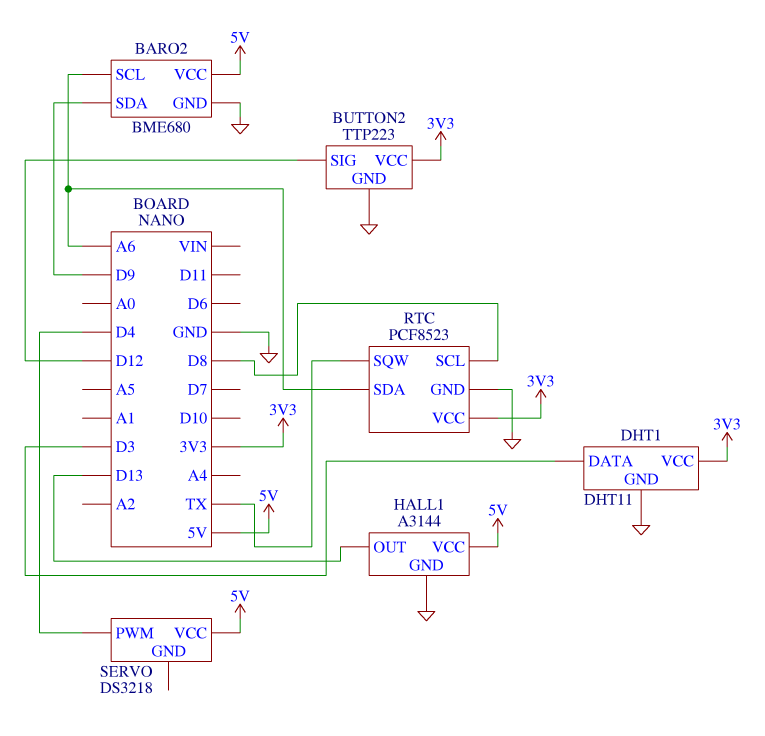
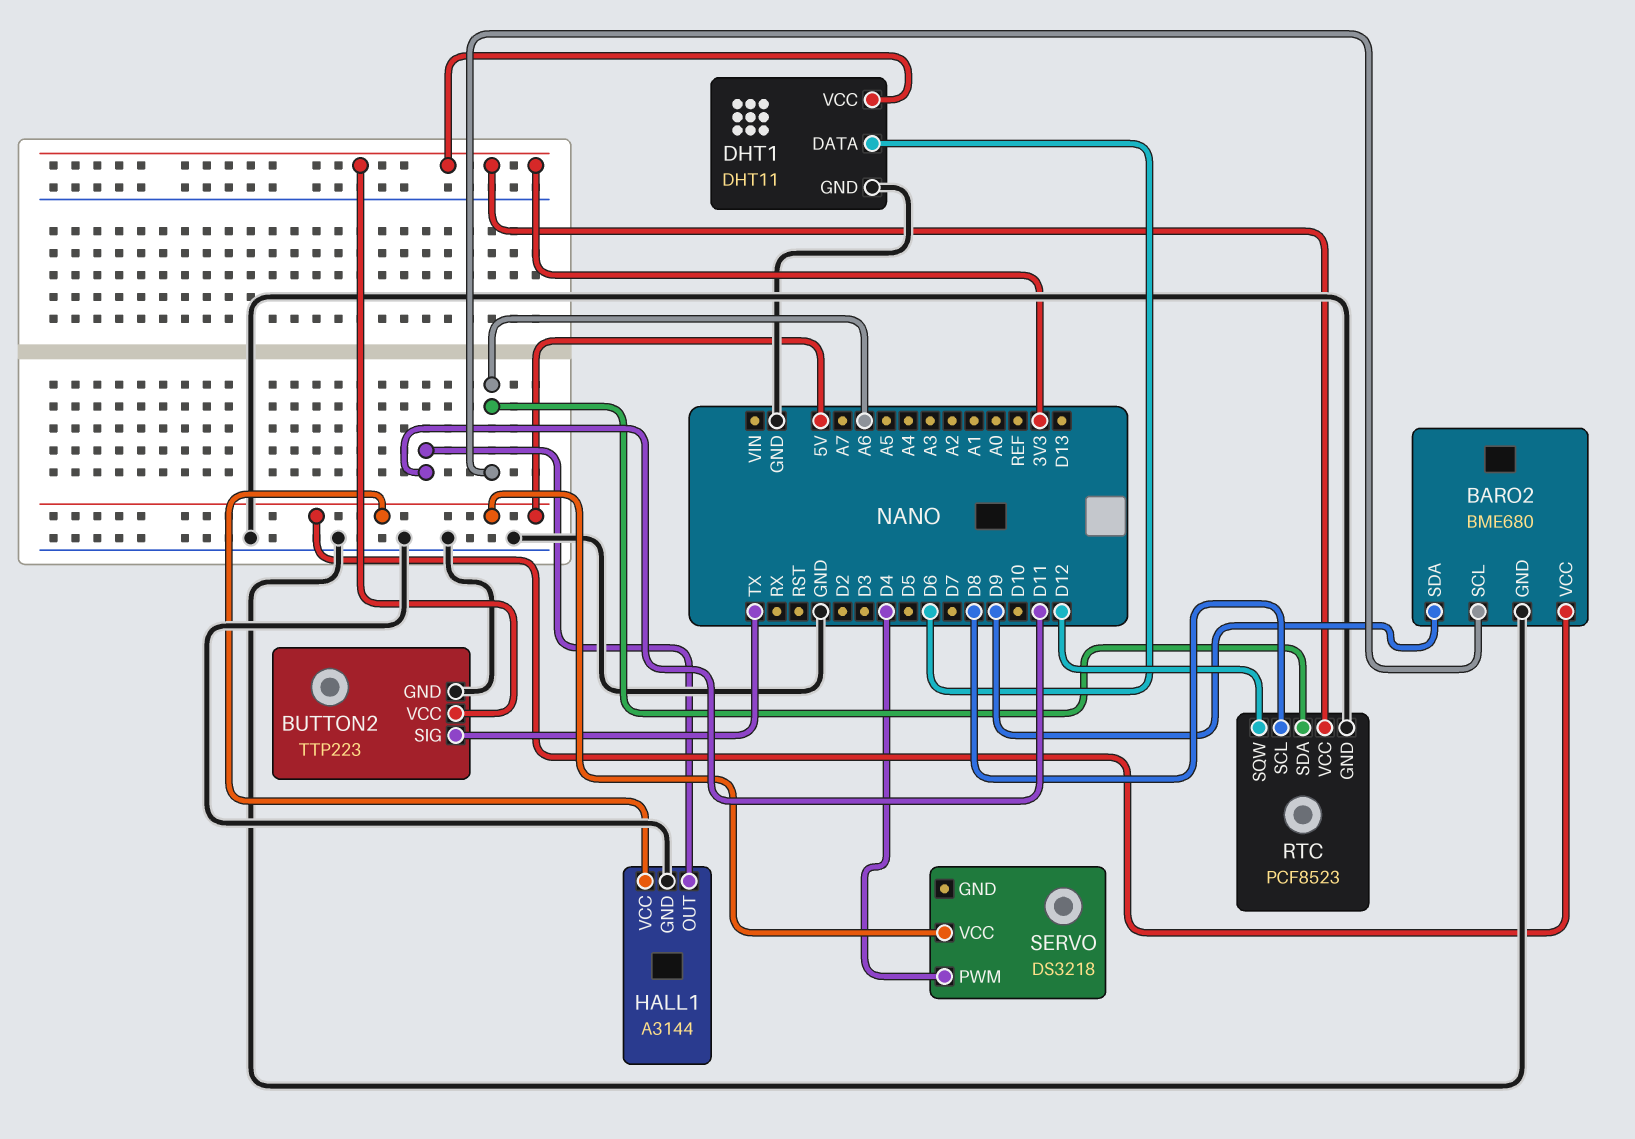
BUTTON2 pin SIG: D12 -> TX
DHT1 pin DATA: D3 -> D6
HALL1 pin OUT: D13 -> D11
RTC pin SQW: TX -> D12

